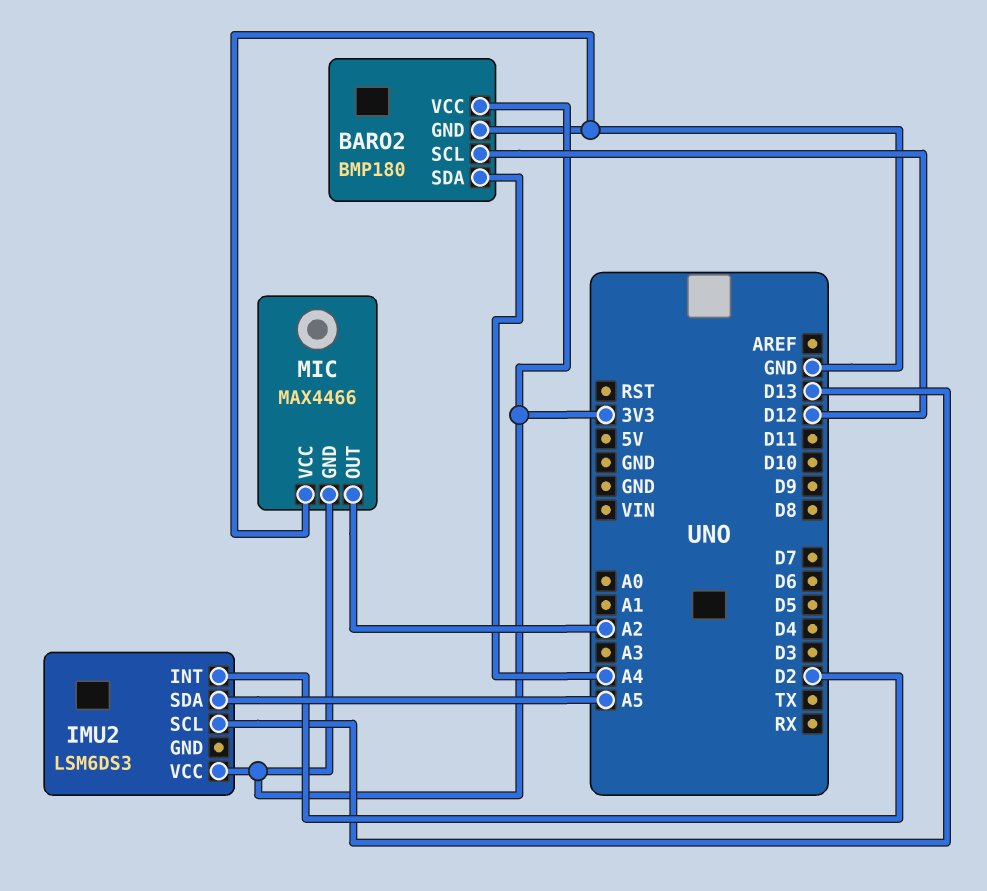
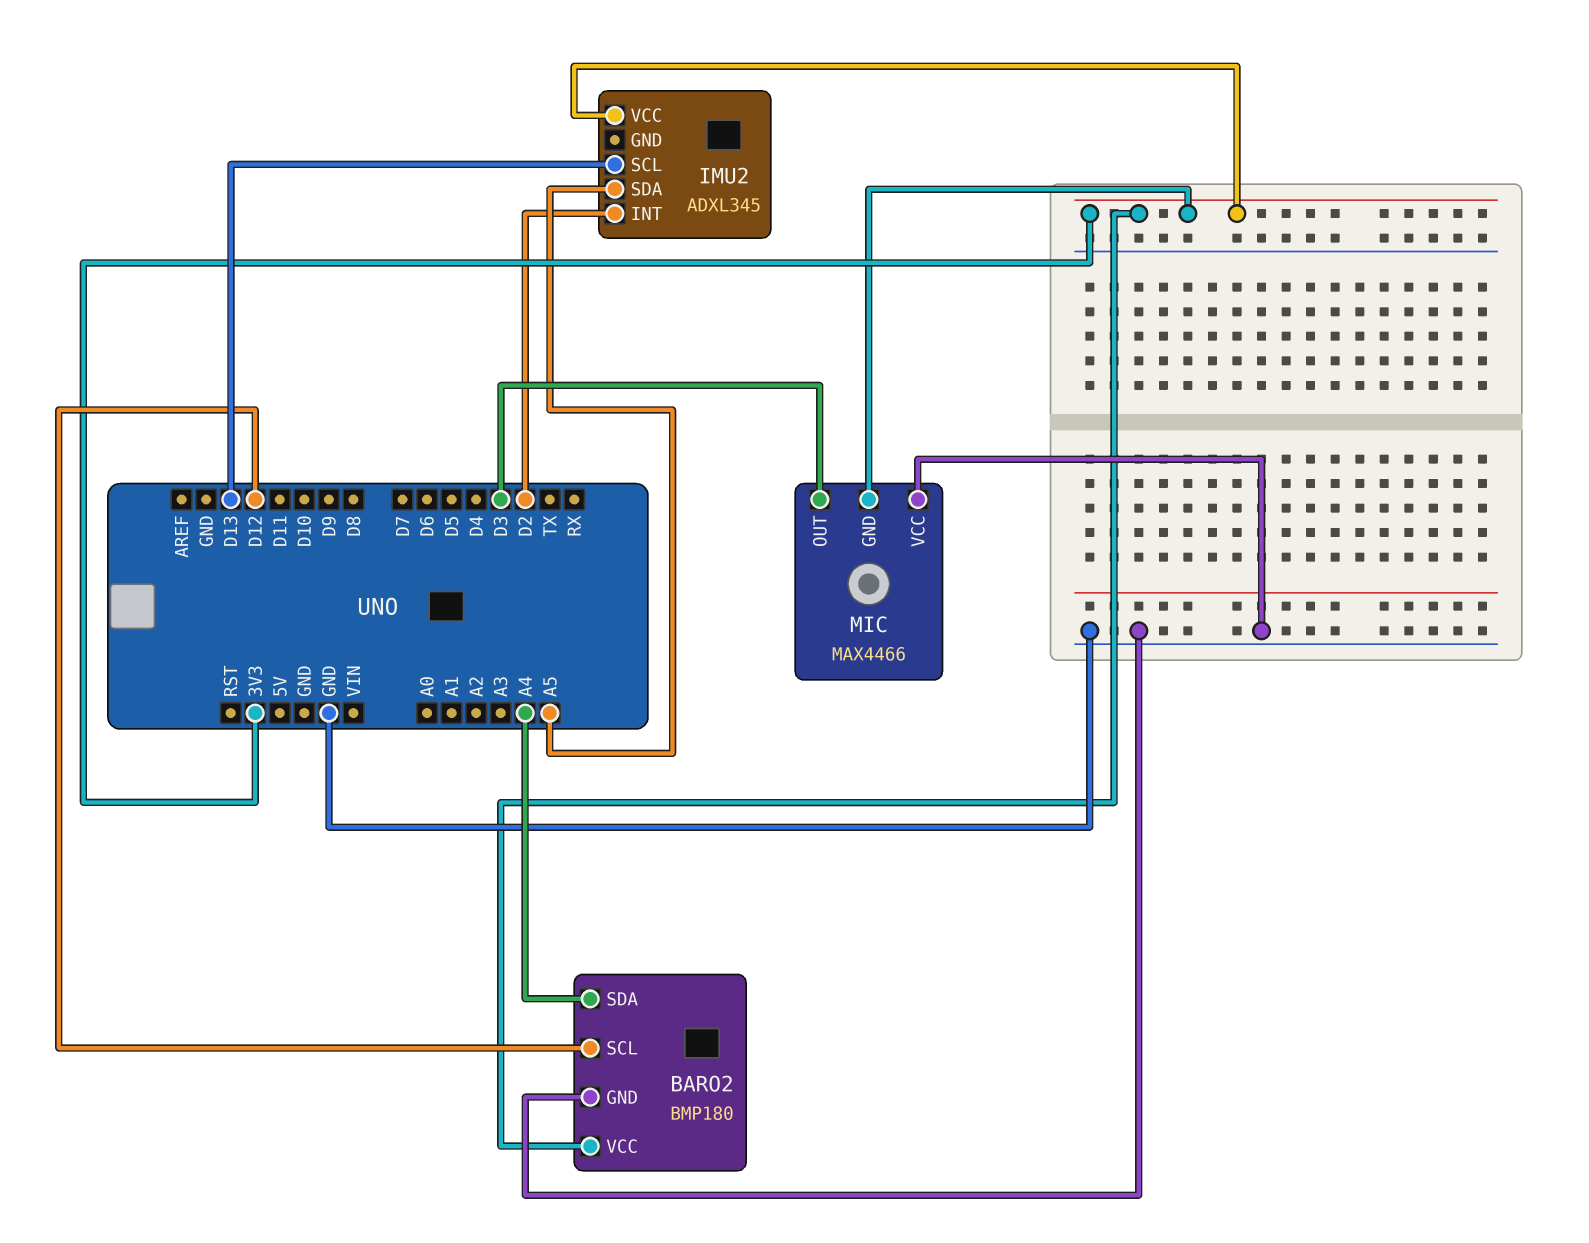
IMU2: LSM6DS3 -> ADXL345
MIC pin OUT: A2 -> D3

